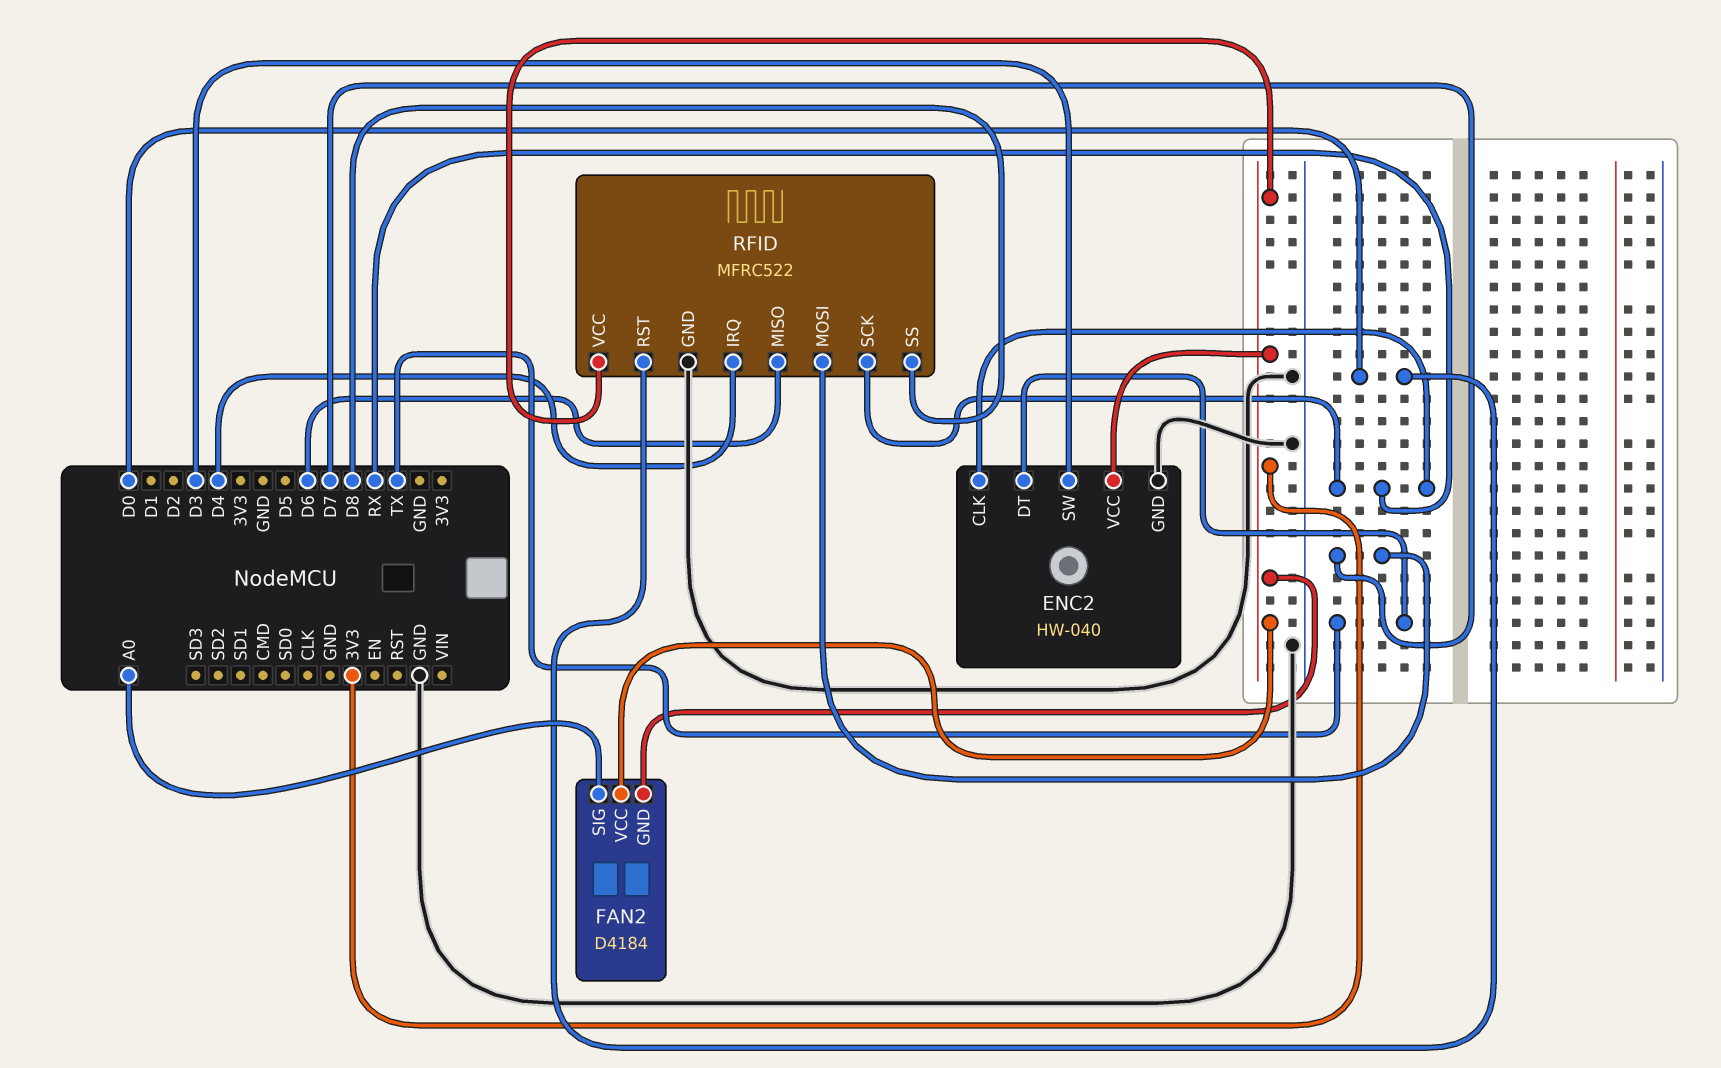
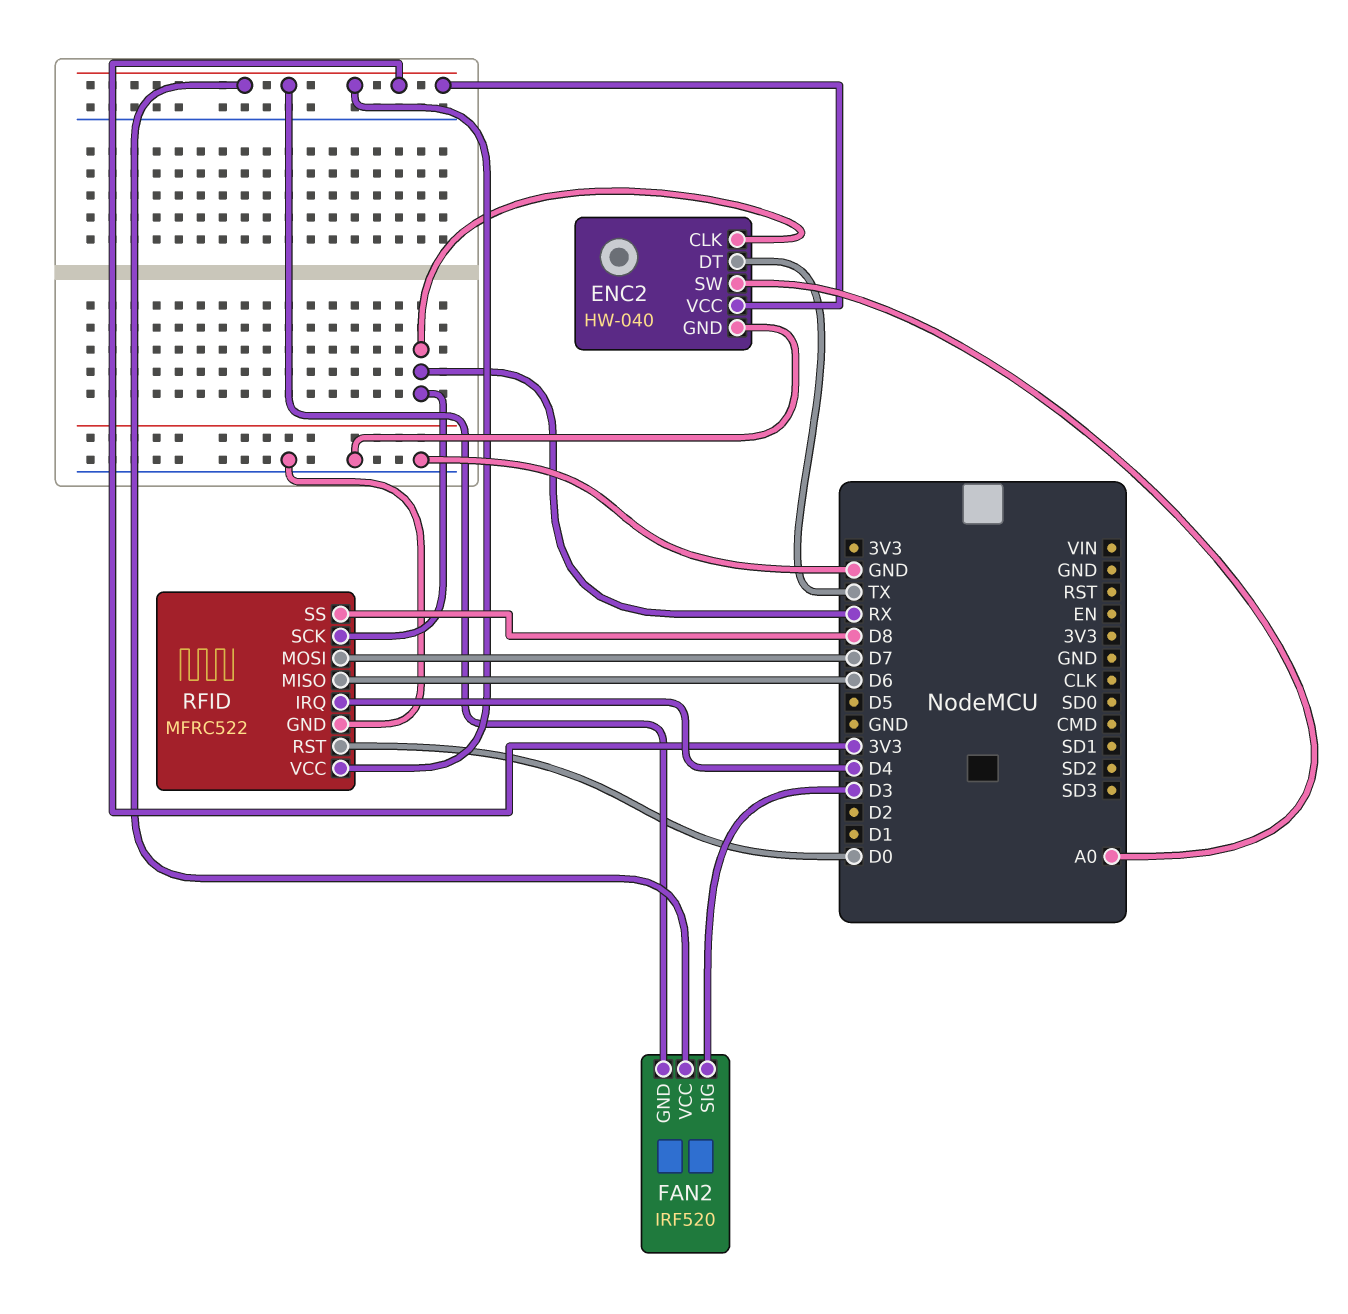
ENC2 pin SW: D3 -> A0
FAN2: D4184 -> IRF520
FAN2 pin SIG: A0 -> D3

